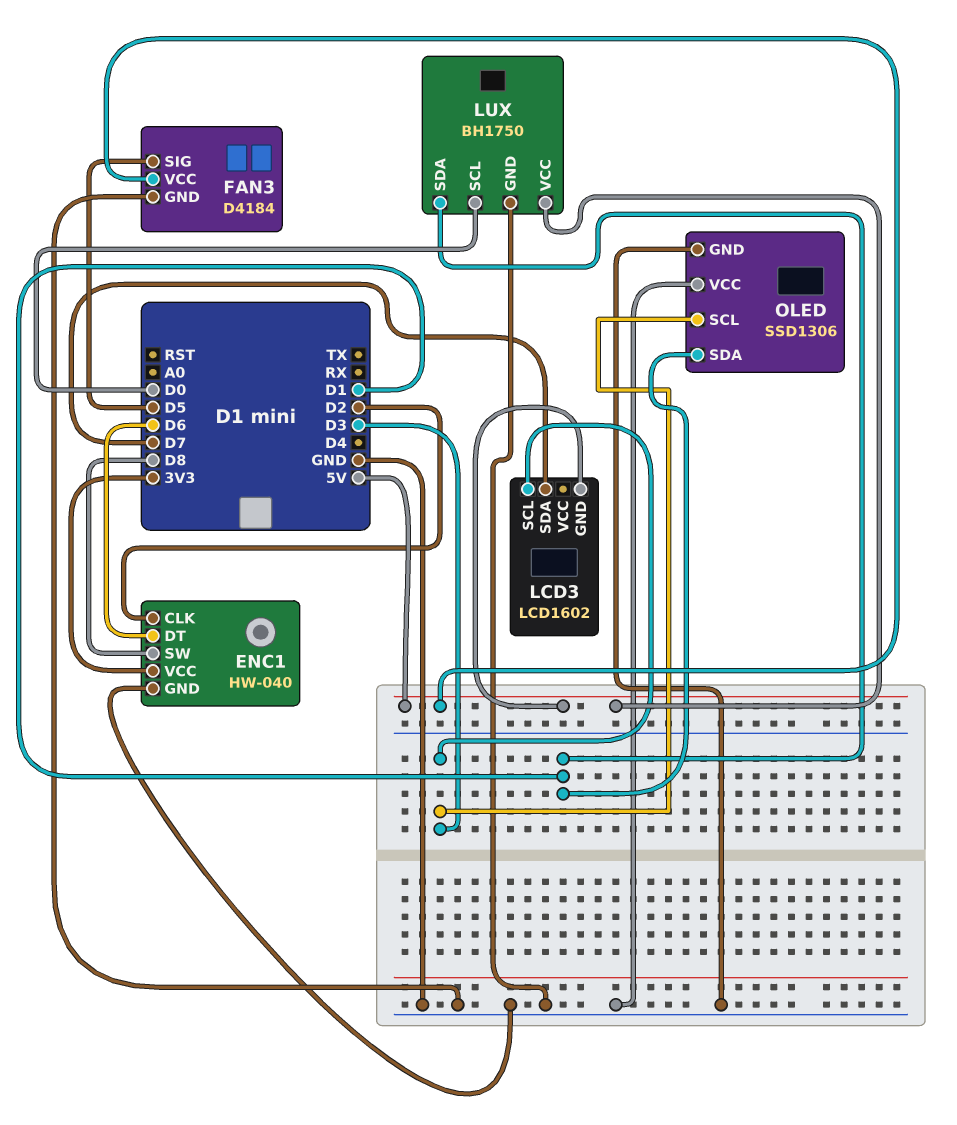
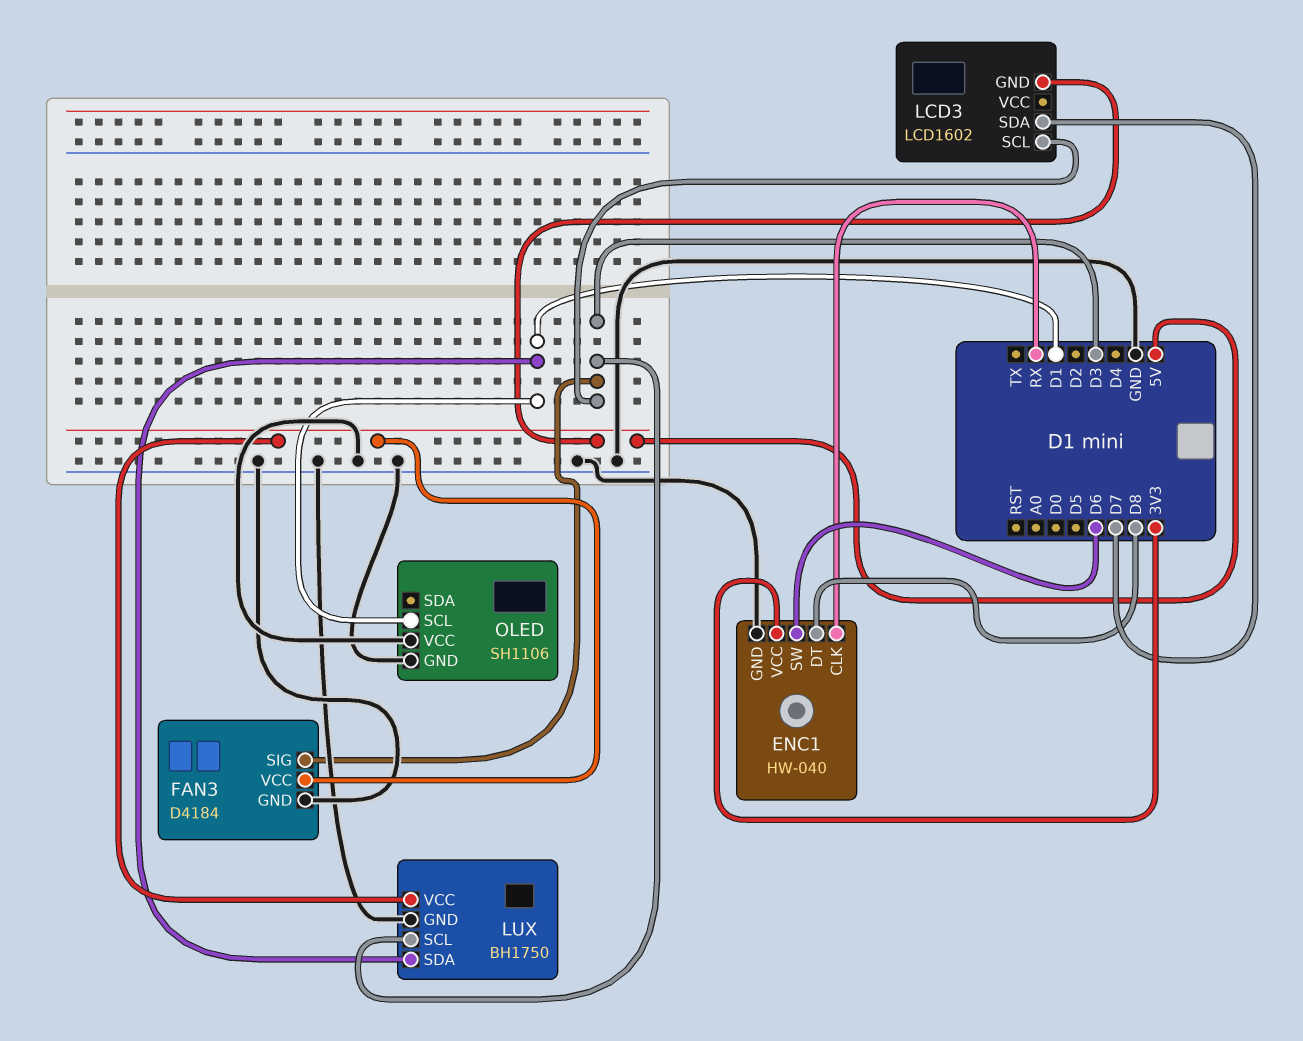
ENC1 pin CLK: D2 -> RX
ENC1 pin DT: D6 -> D8
ENC1 pin SW: D8 -> D6
FAN3 pin SIG: D5 -> D3
LUX pin SCL: D0 -> D3
OLED: SSD1306 -> SH1106
OLED pin SCL: D3 -> D1
OLED pin SDA: D1 -> none

